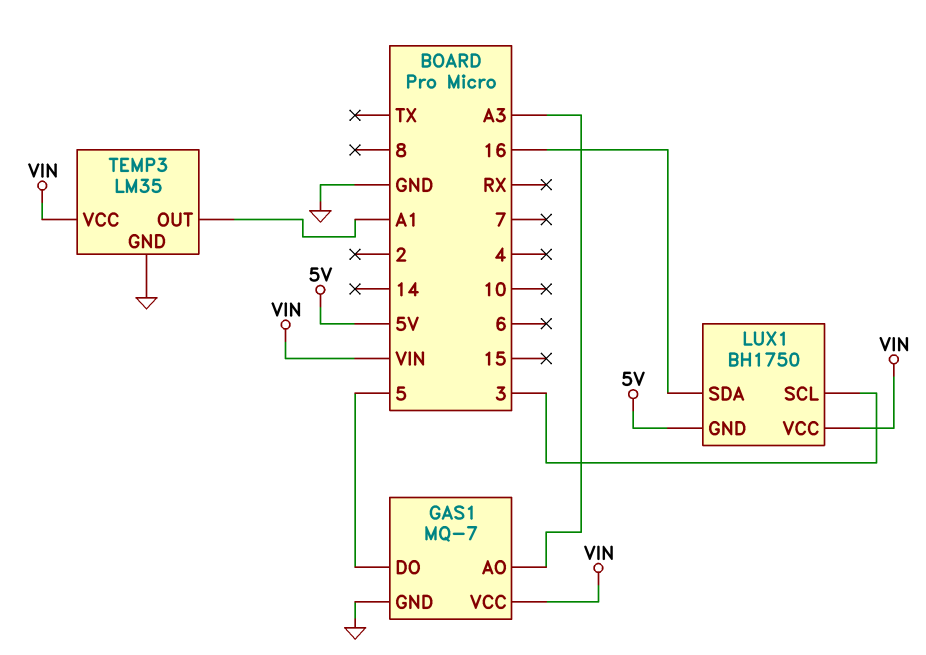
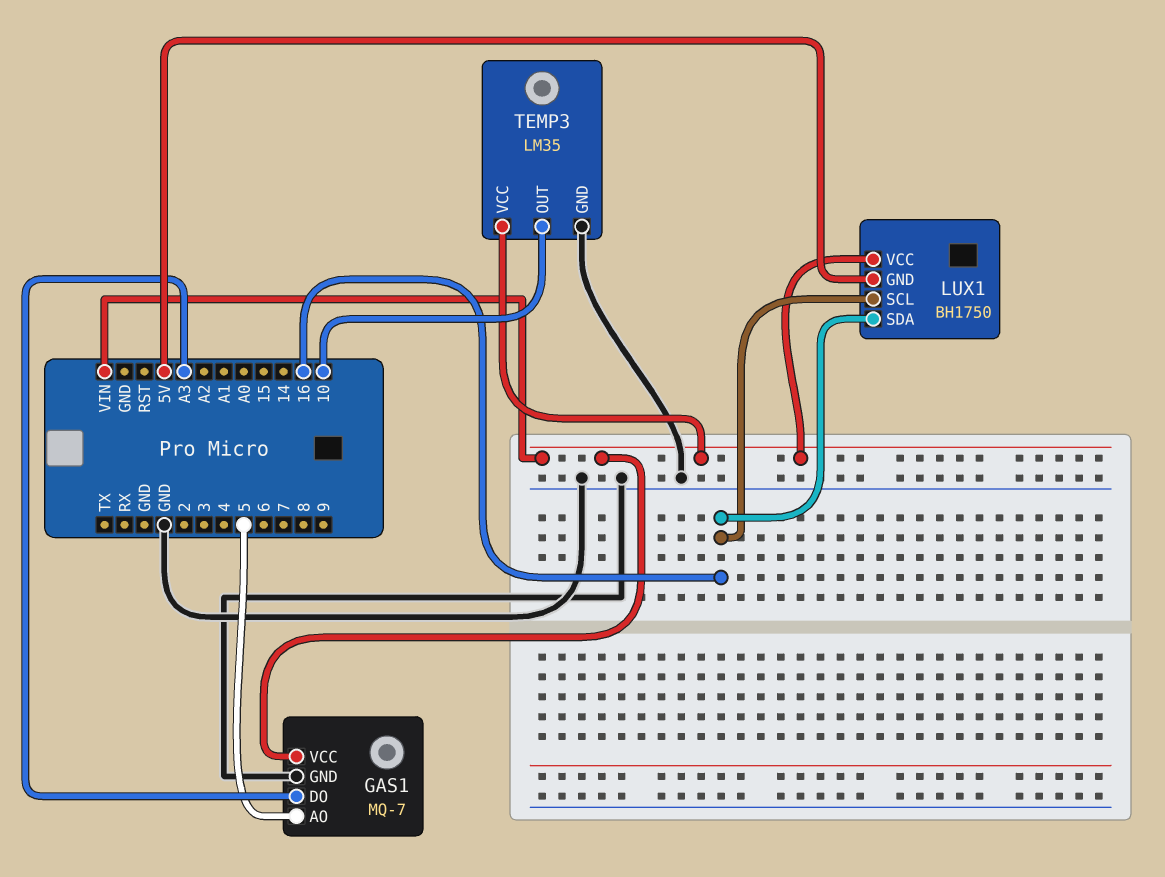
GAS1 pin AO: A3 -> 5
GAS1 pin DO: 5 -> A3
LUX1 pin SCL: 3 -> 16
TEMP3 pin OUT: A1 -> 10

